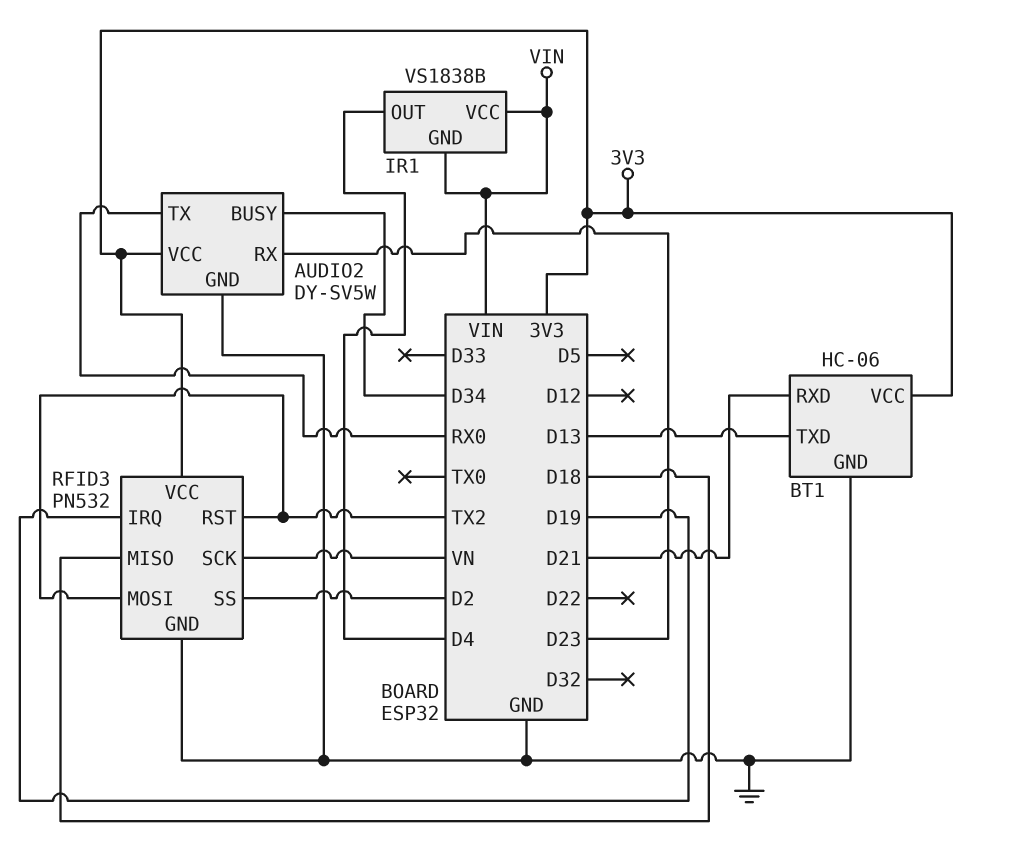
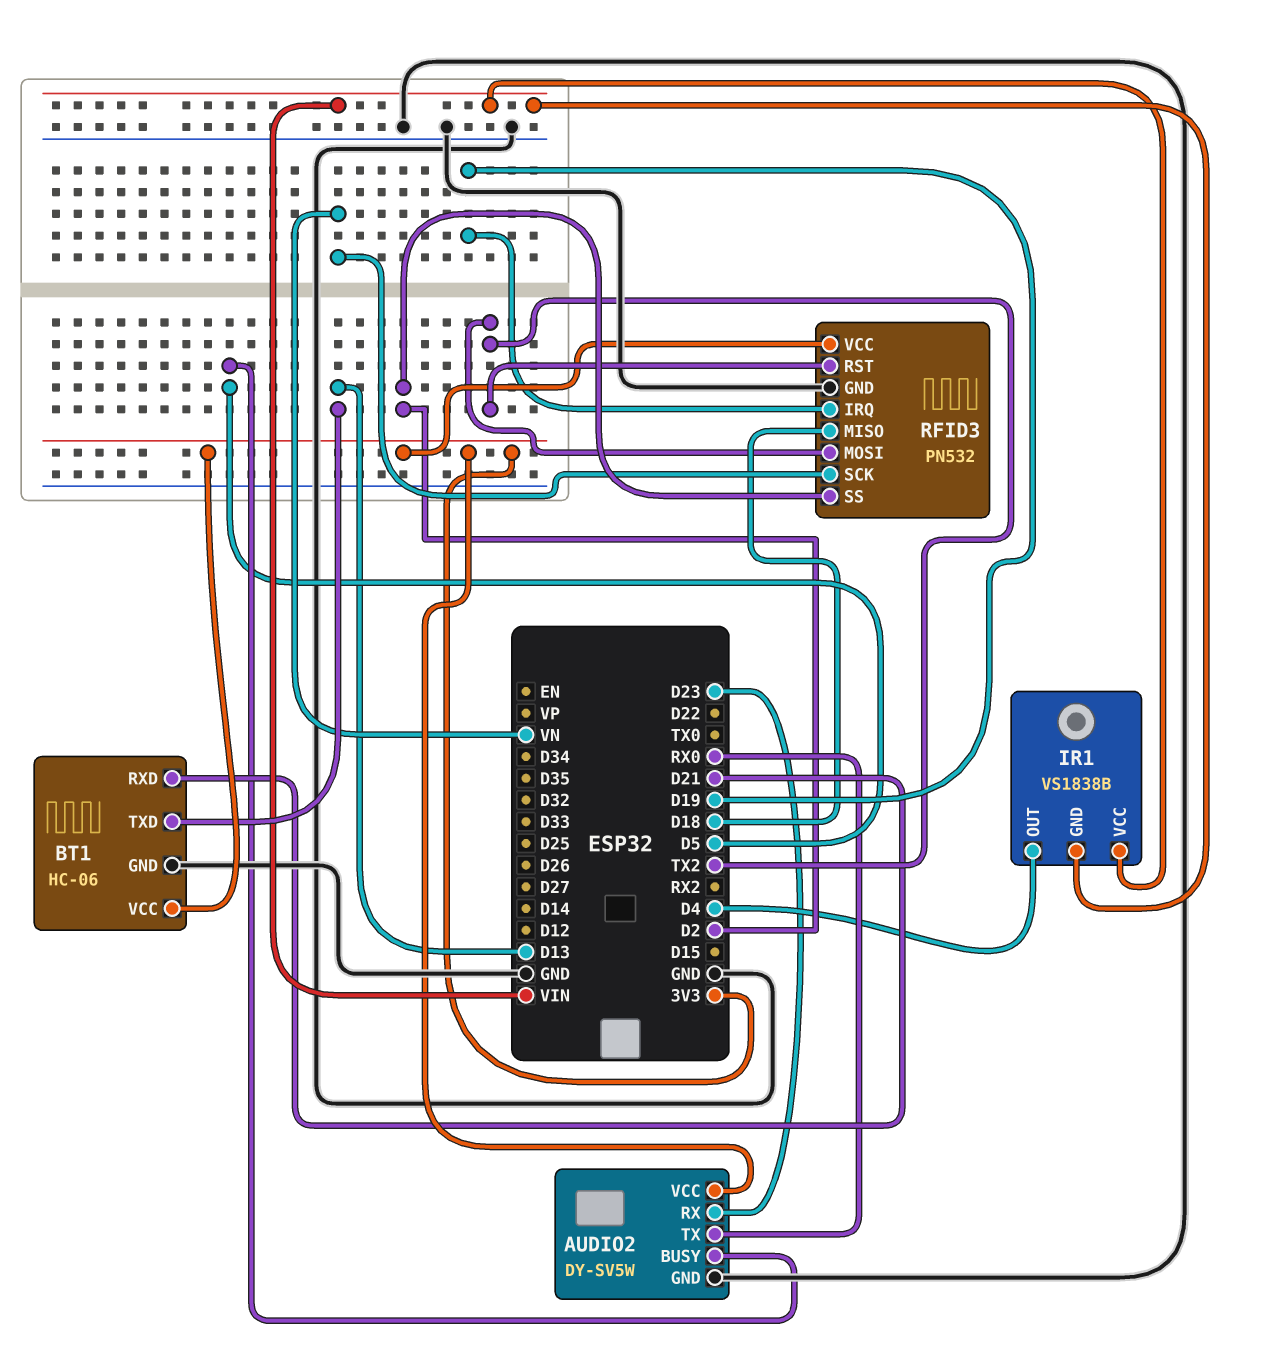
AUDIO2 pin BUSY: D34 -> D5

